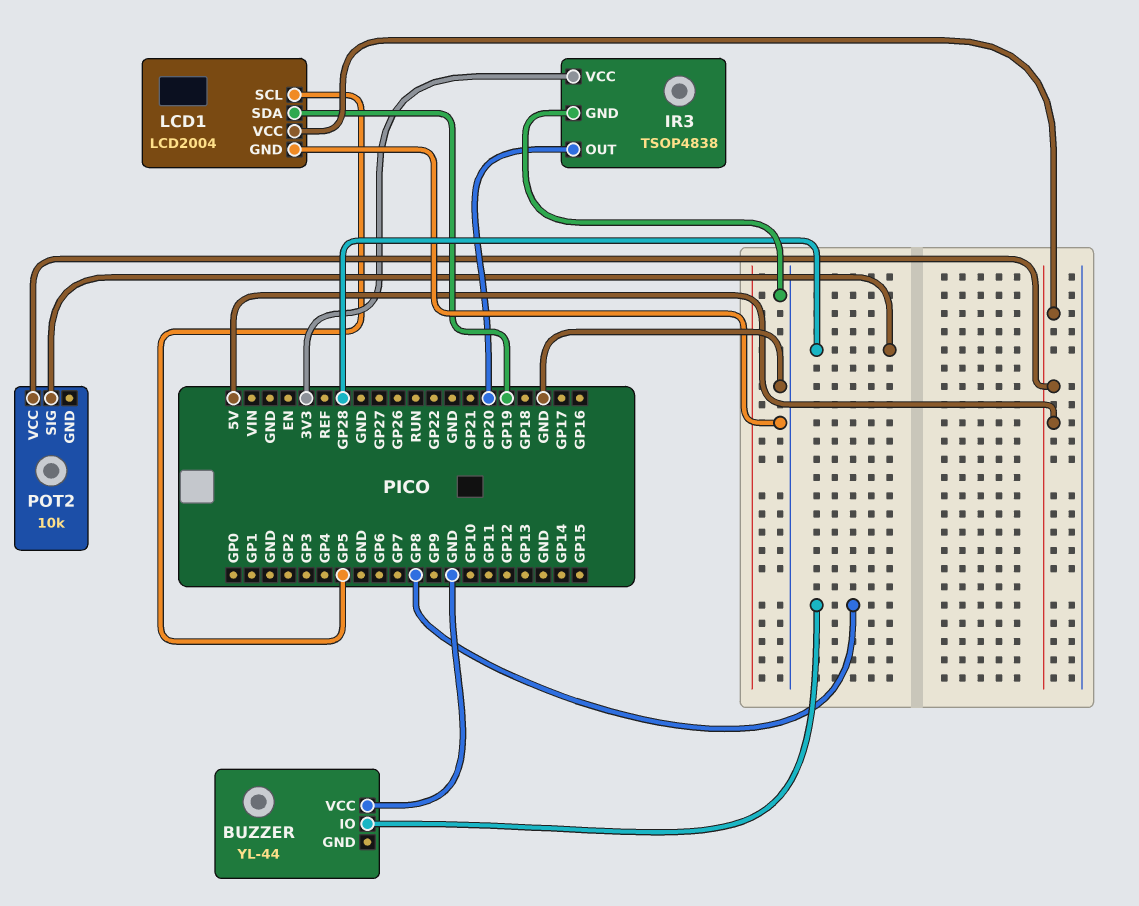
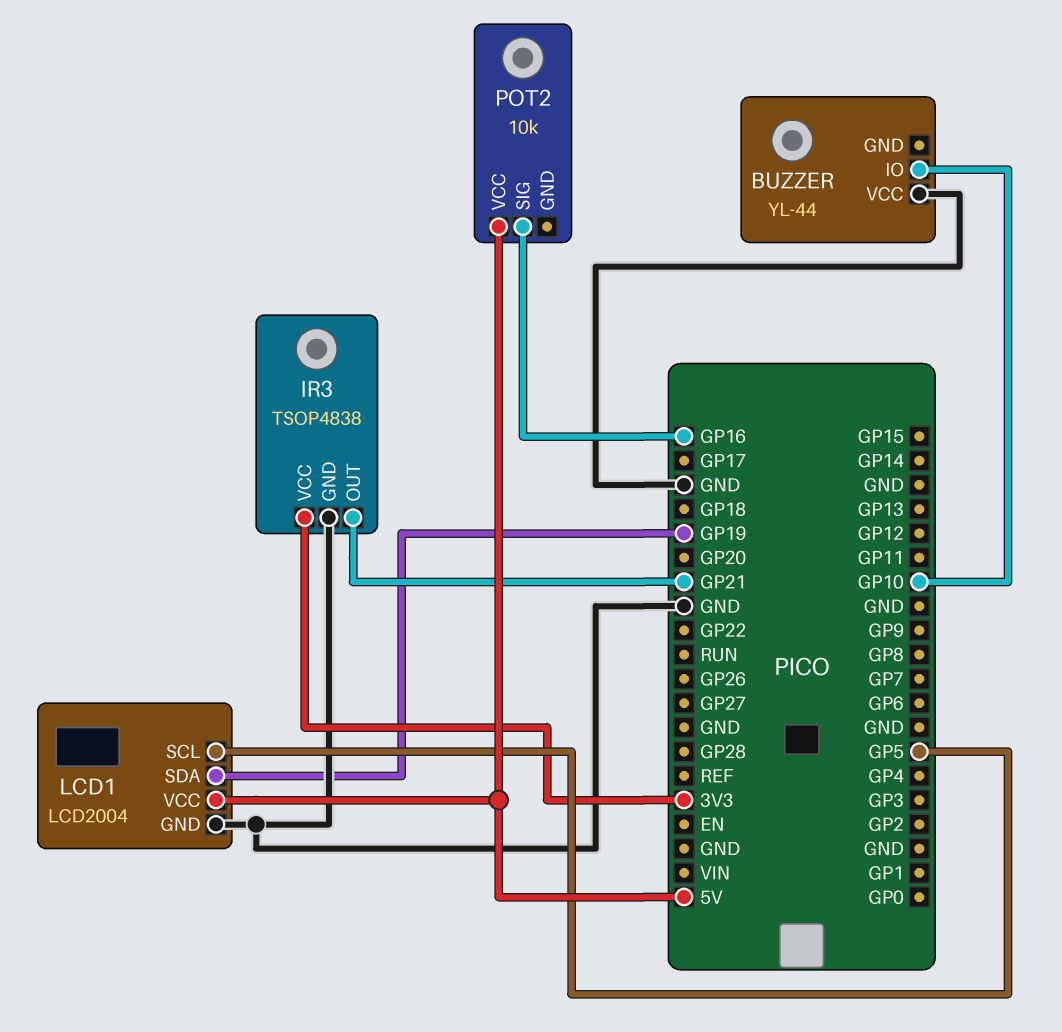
BUZZER pin IO: GP8 -> GP10
IR3 pin OUT: GP20 -> GP21
POT2 pin SIG: GP28 -> GP16

